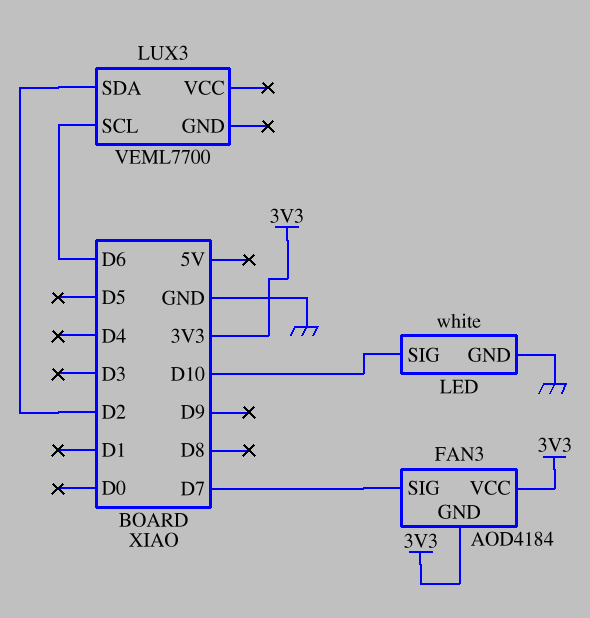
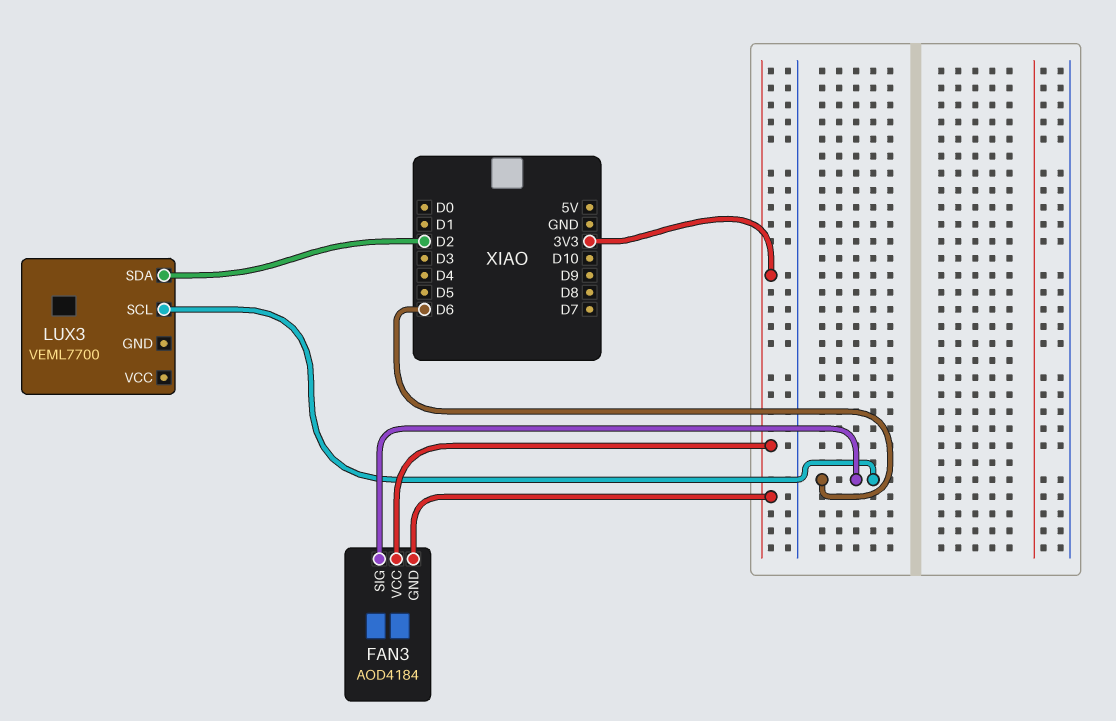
FAN3 pin SIG: D7 -> D6
LED: white -> none
LED pin GND: GND -> none
LED pin SIG: D10 -> none

